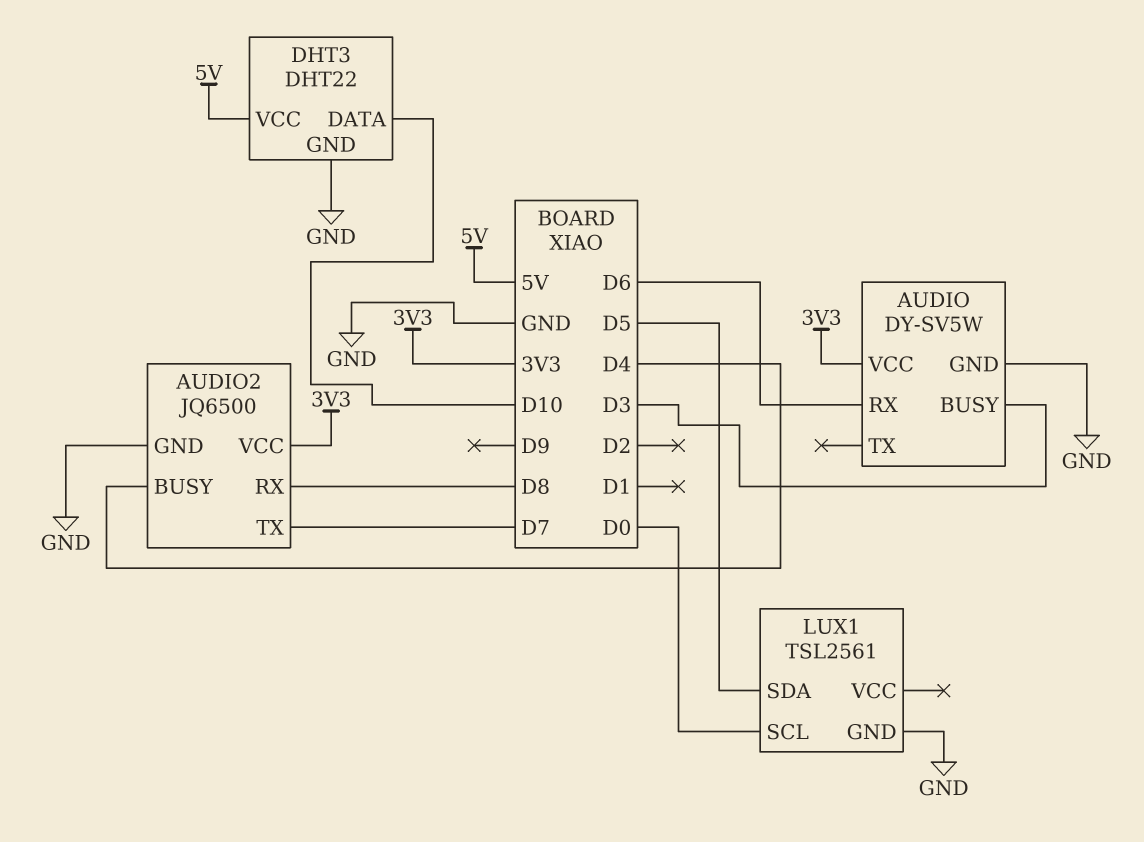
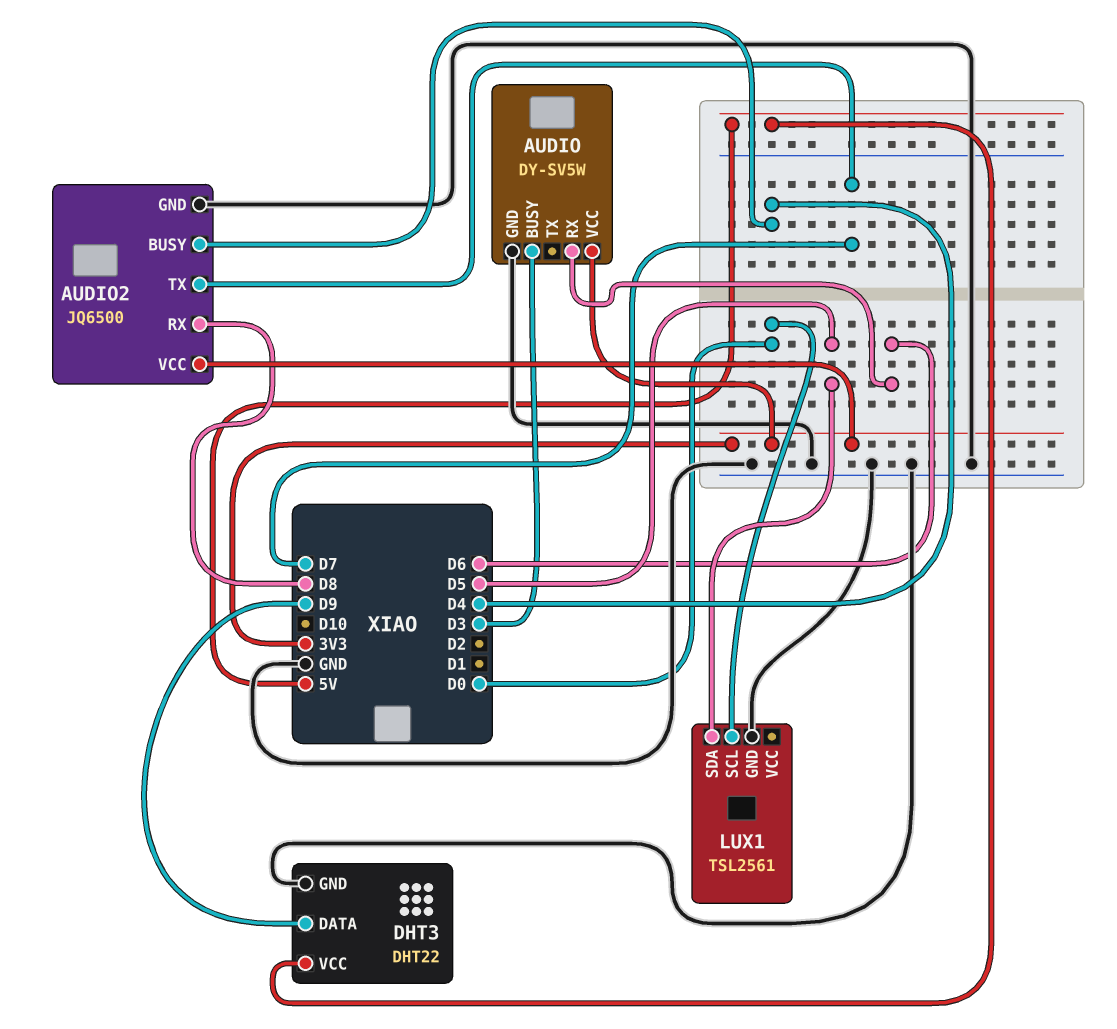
DHT3 pin DATA: D10 -> D9

